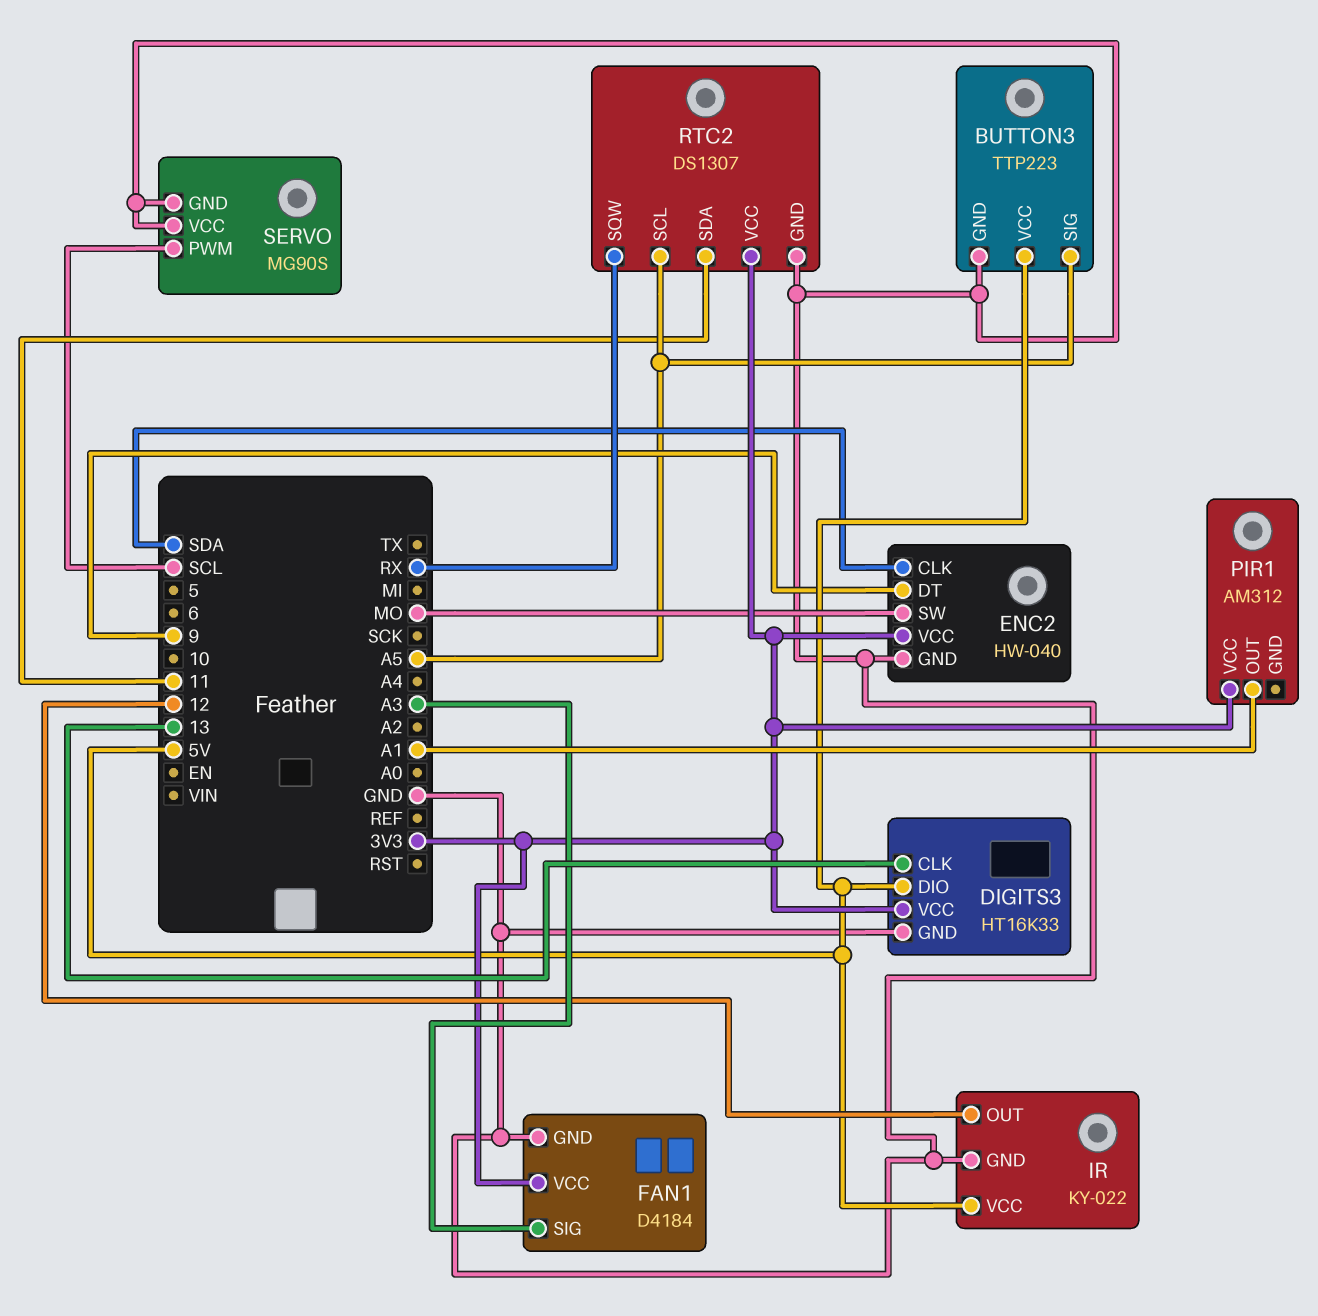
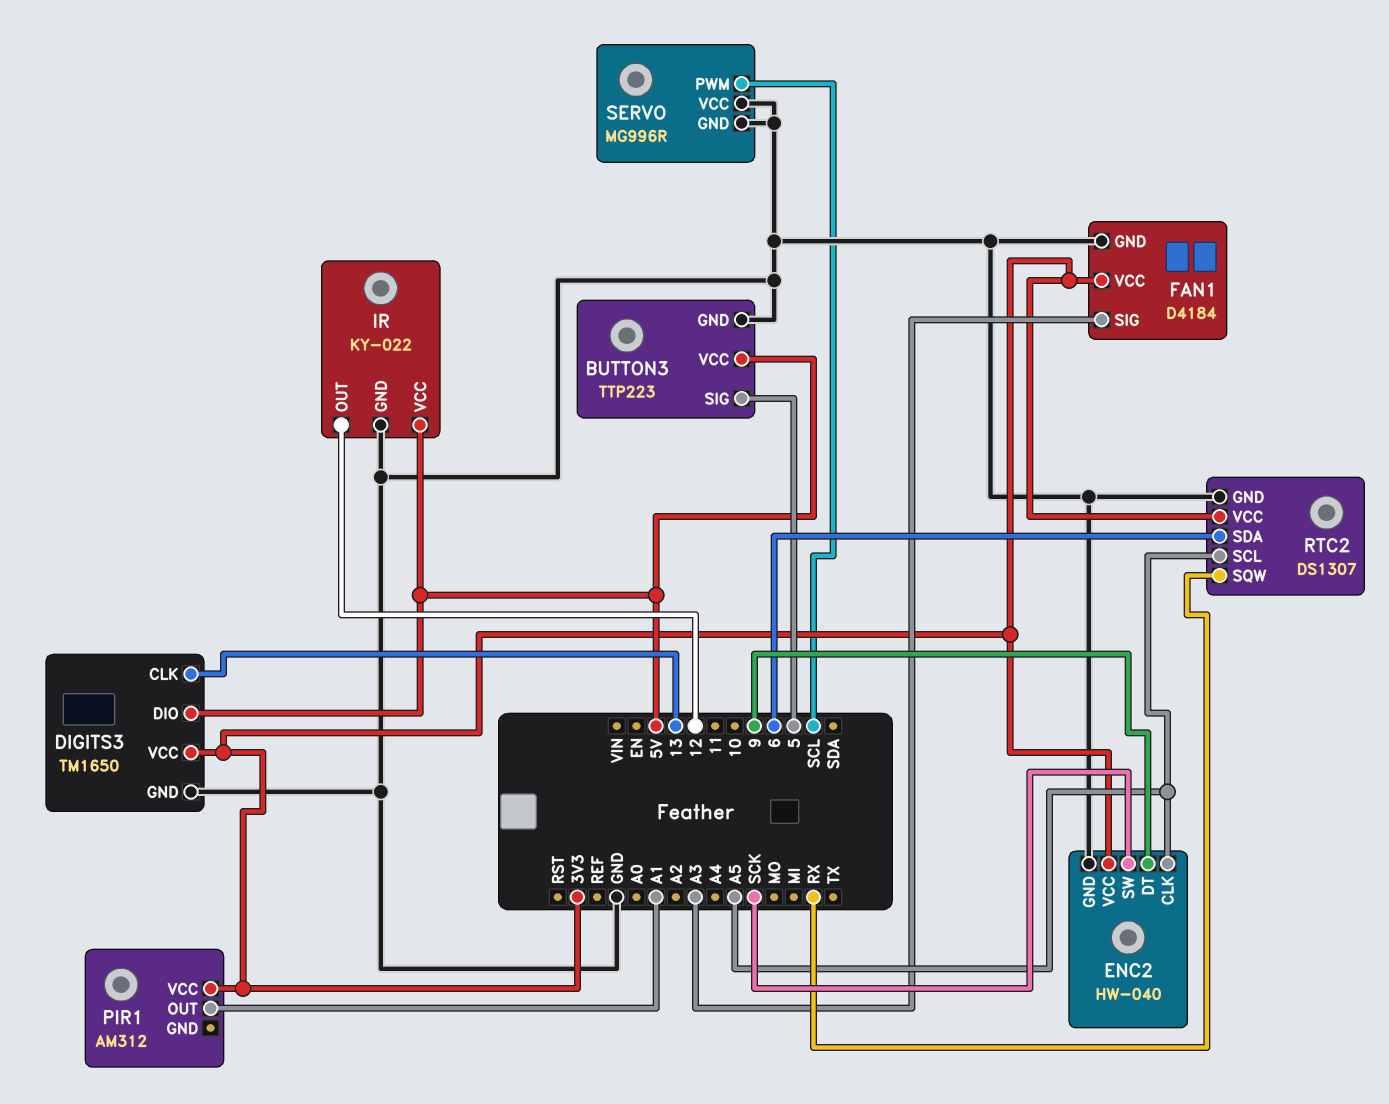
BUTTON3 pin SIG: A5 -> 5
DIGITS3: HT16K33 -> TM1650
ENC2 pin CLK: SDA -> A5
ENC2 pin SW: MO -> SCK
RTC2 pin SDA: 11 -> 6
SERVO: MG90S -> MG996R

